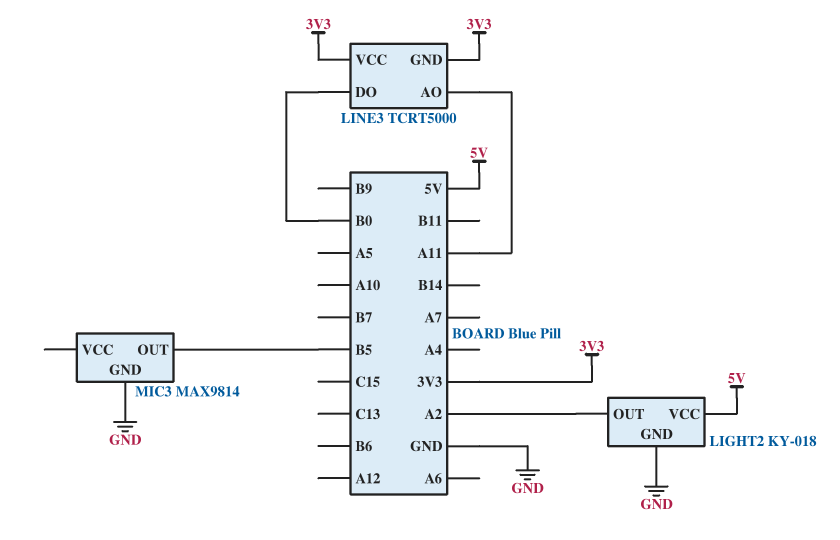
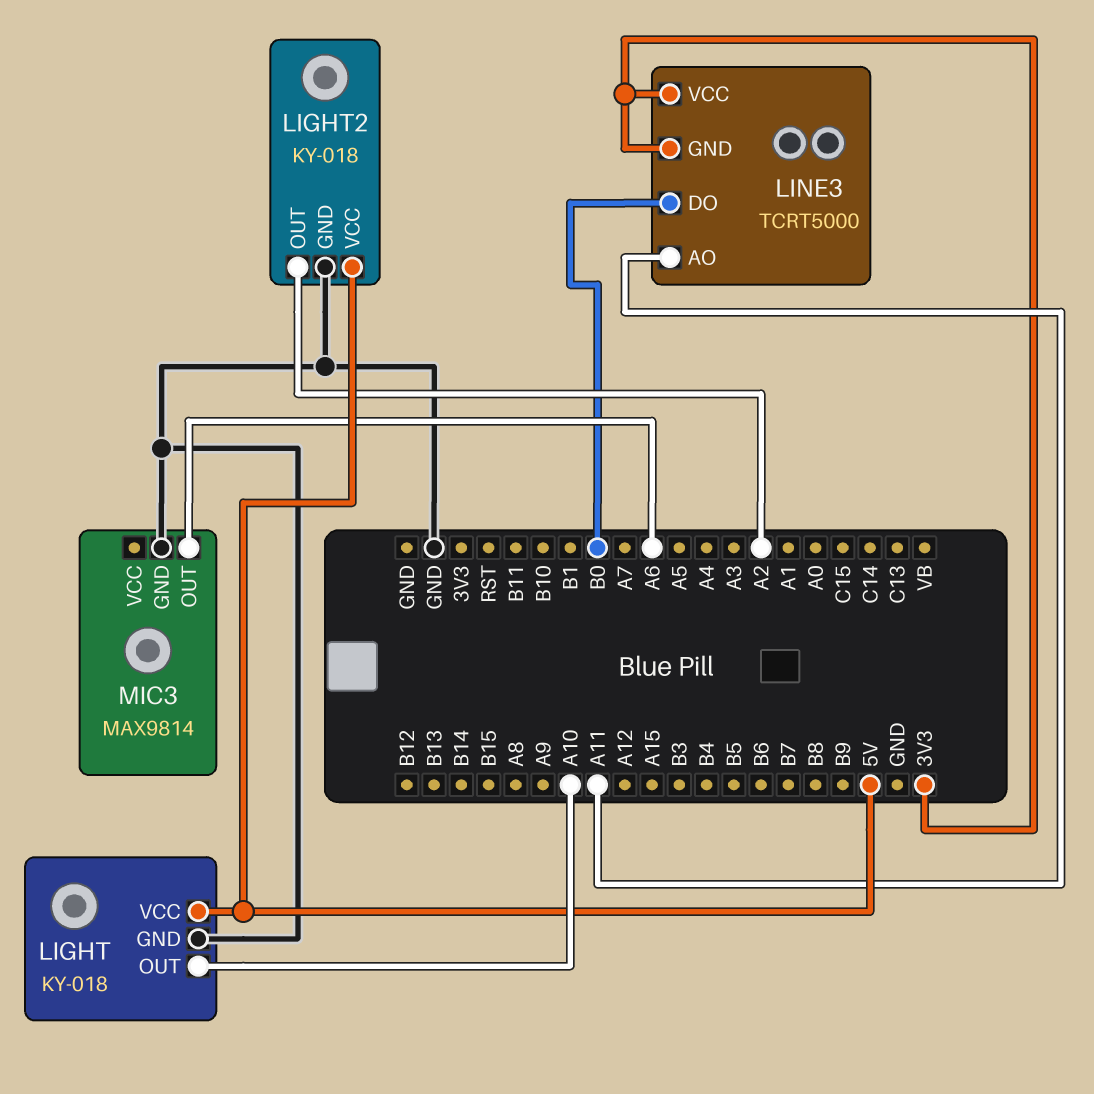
LIGHT: none -> KY-018
LIGHT pin GND: none -> GND
LIGHT pin OUT: none -> A10
LIGHT pin VCC: none -> 5V
MIC3 pin OUT: B5 -> A6

